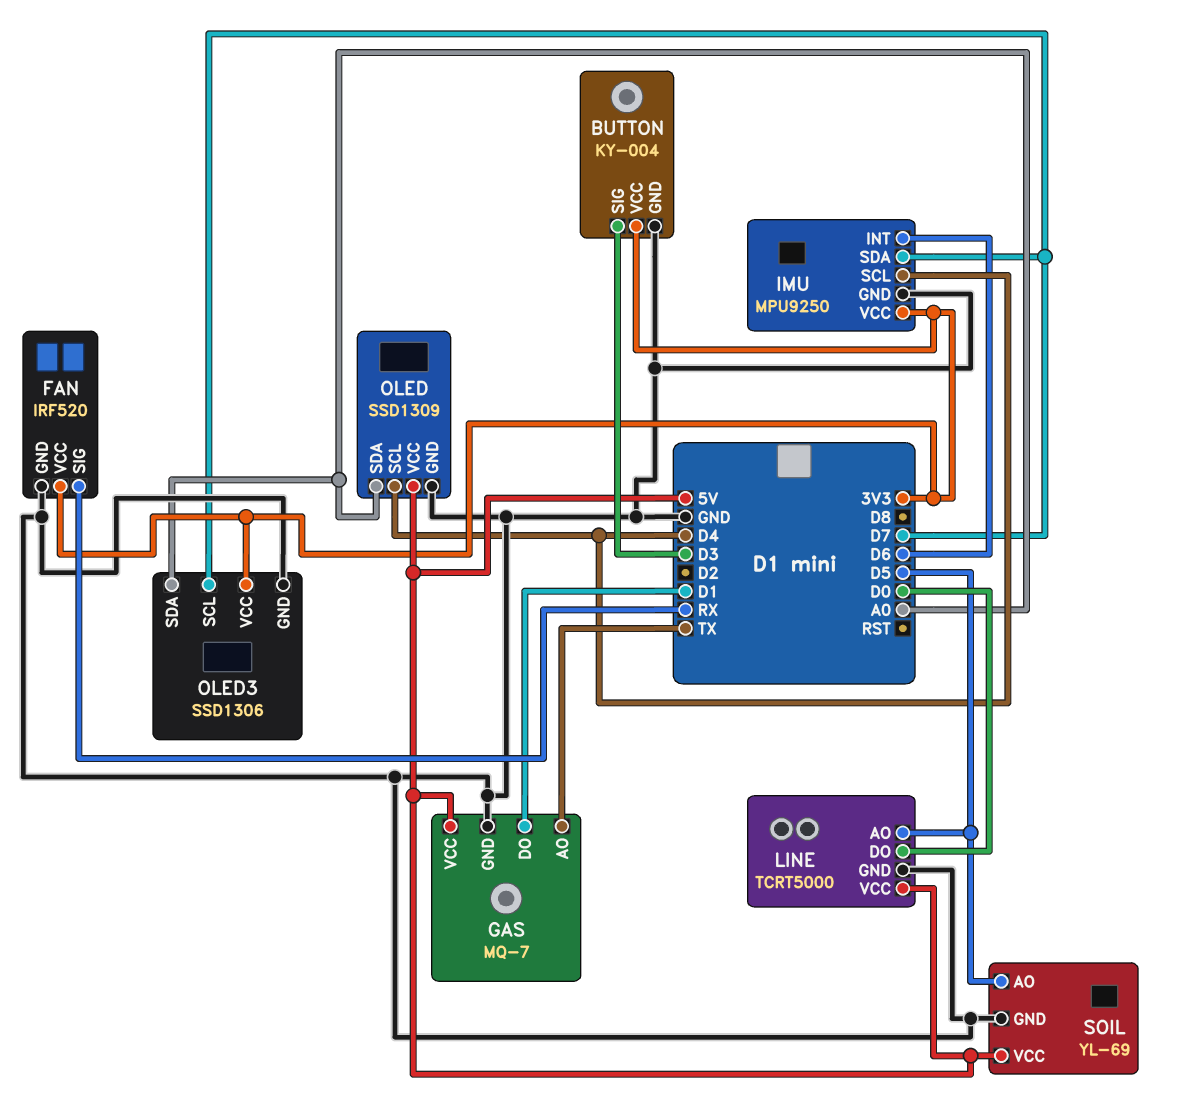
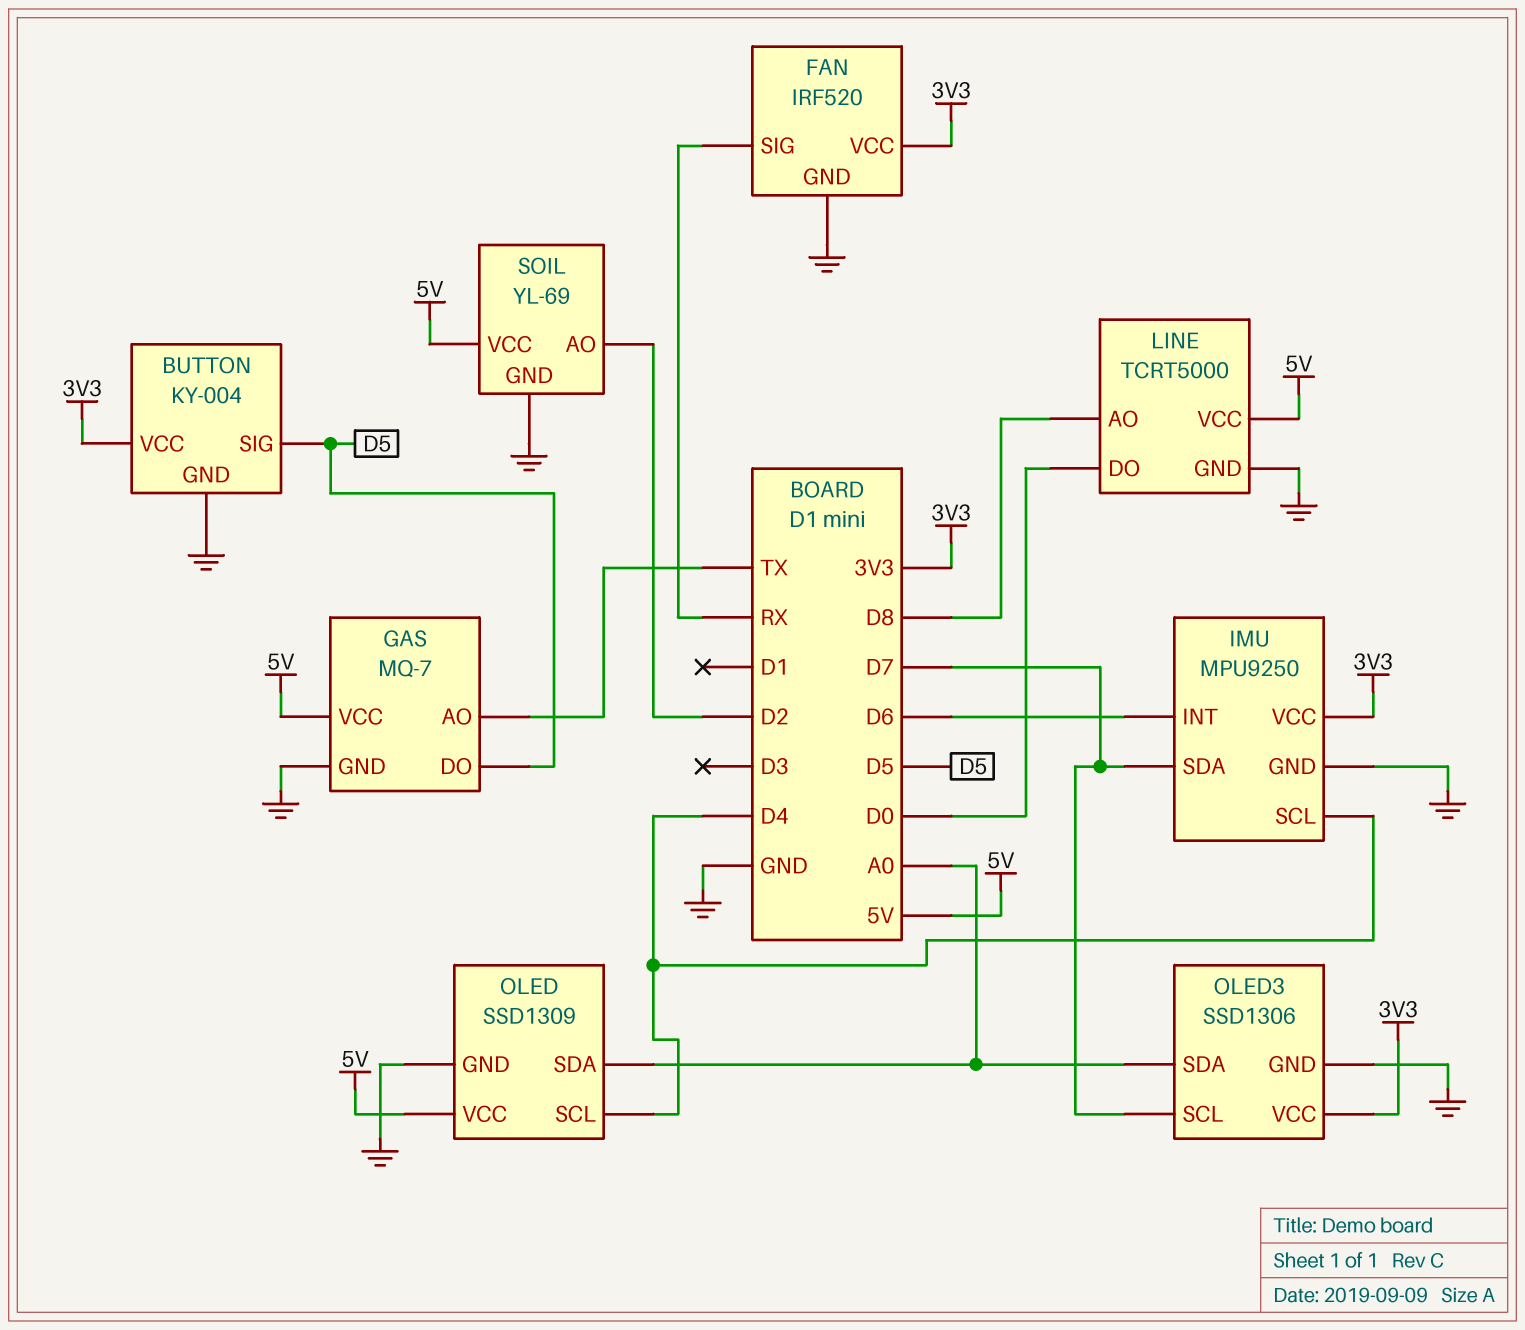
BUTTON pin SIG: D3 -> D5
GAS pin DO: D1 -> D5
LINE pin AO: D5 -> D8
SOIL pin AO: D5 -> D2

